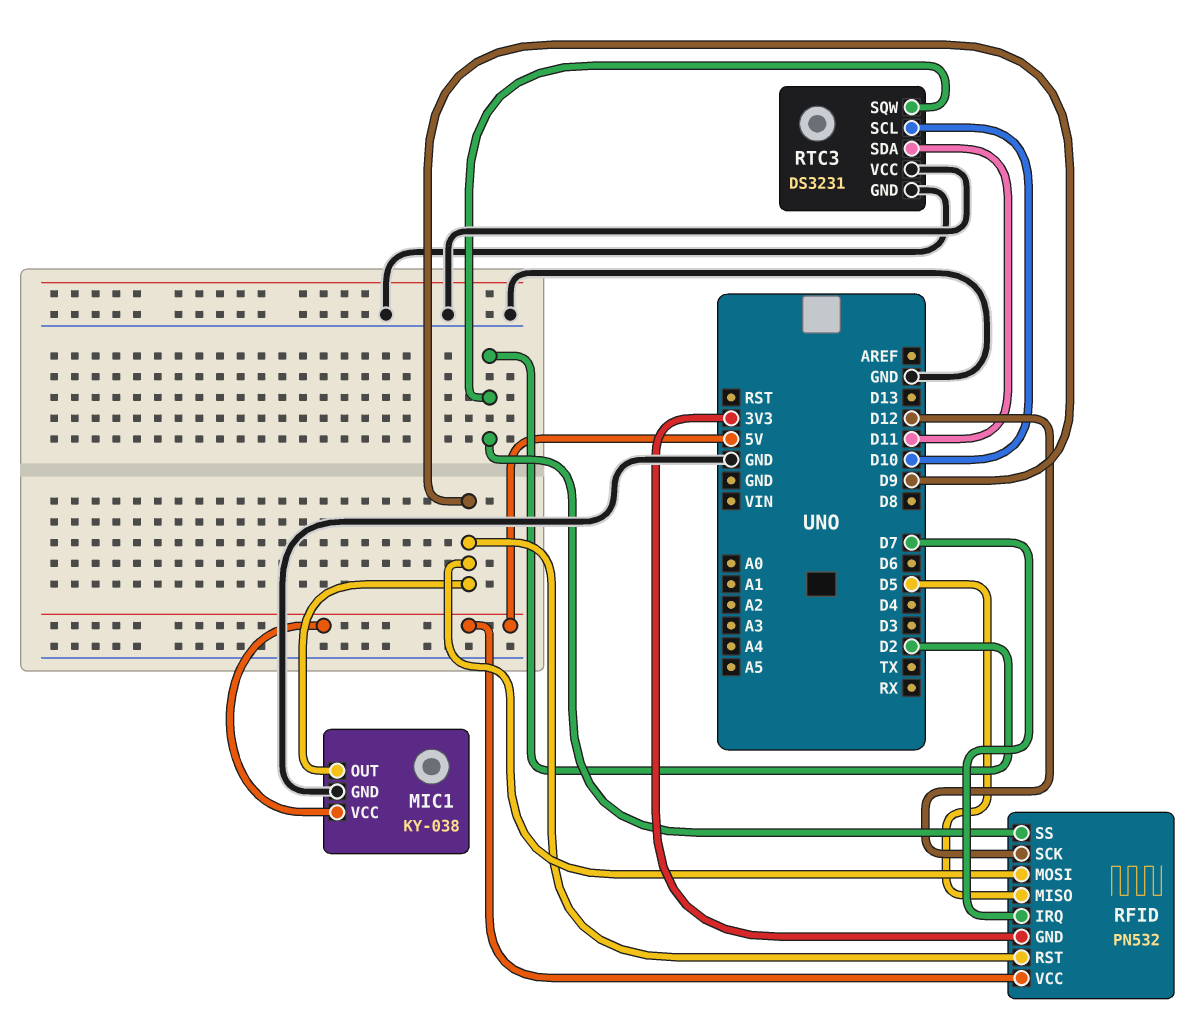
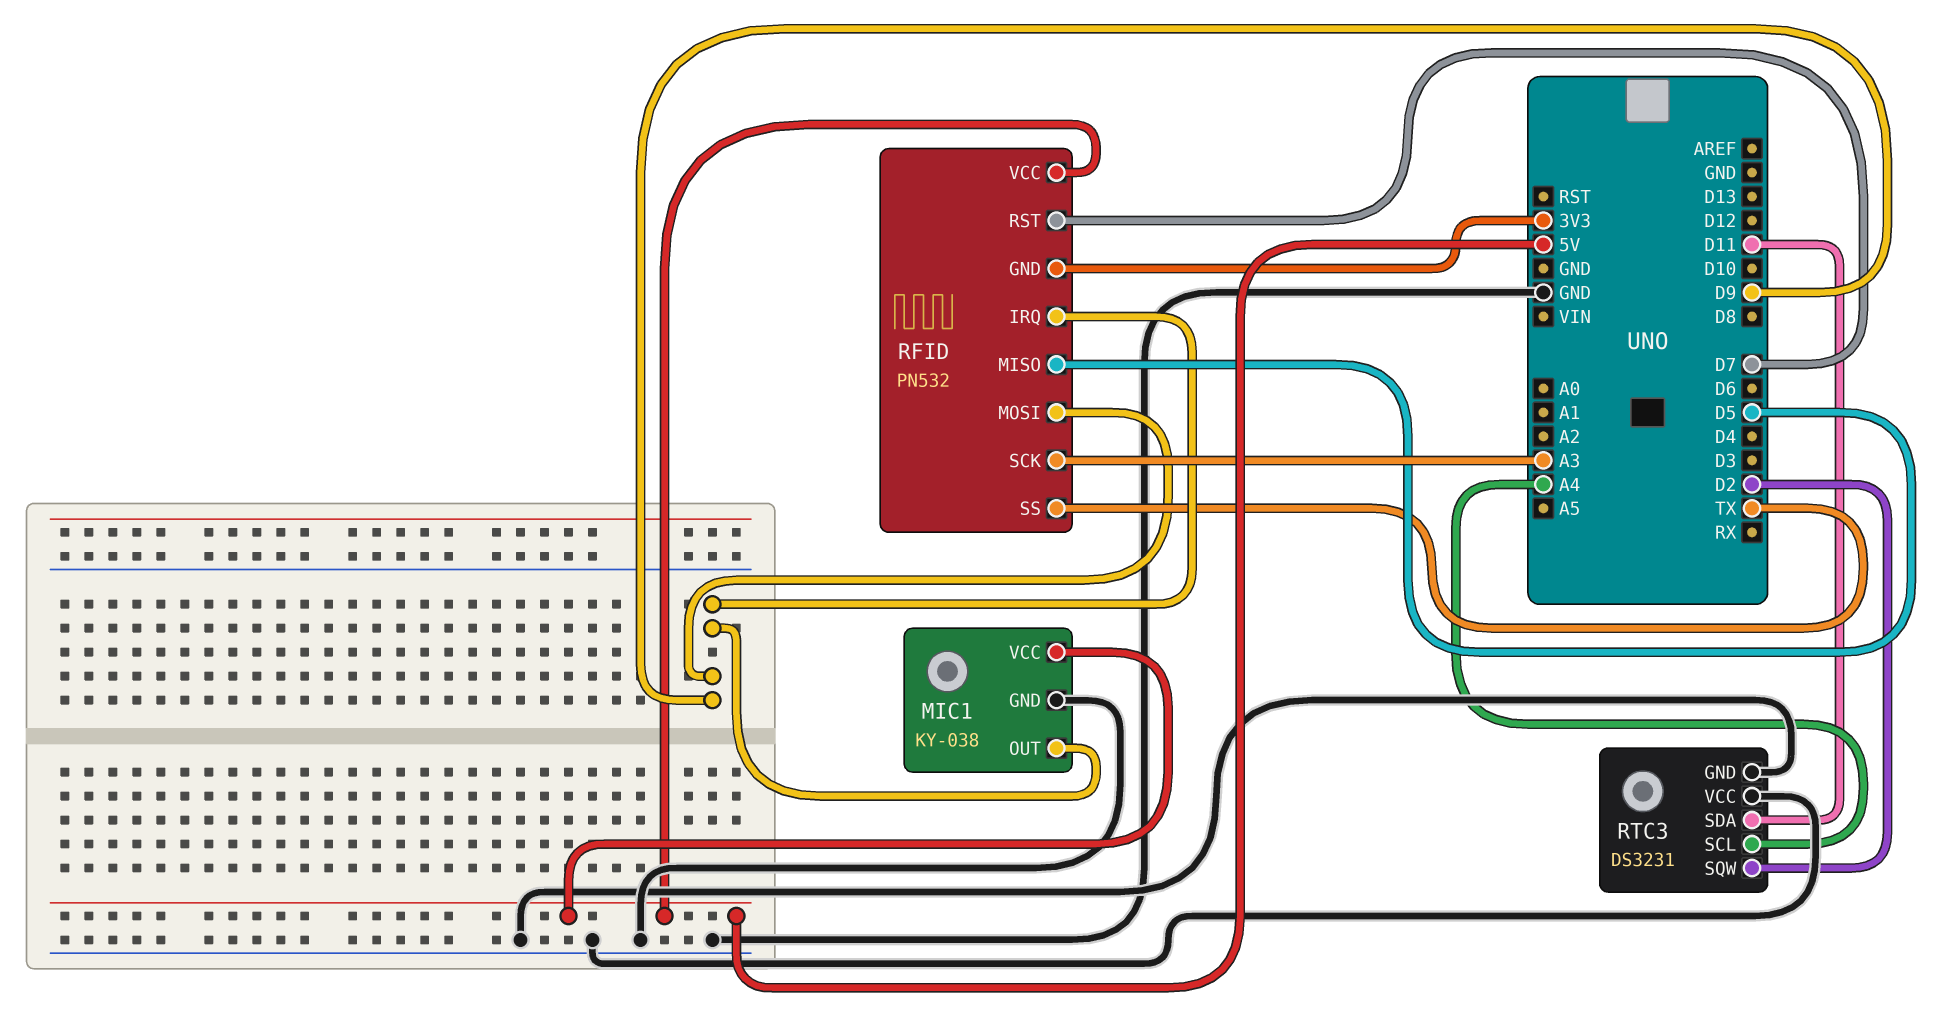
RFID pin IRQ: D7 -> D9
RFID pin RST: D9 -> D7
RFID pin SCK: D12 -> A3
RFID pin SS: D2 -> TX
RTC3 pin SCL: D10 -> A4

